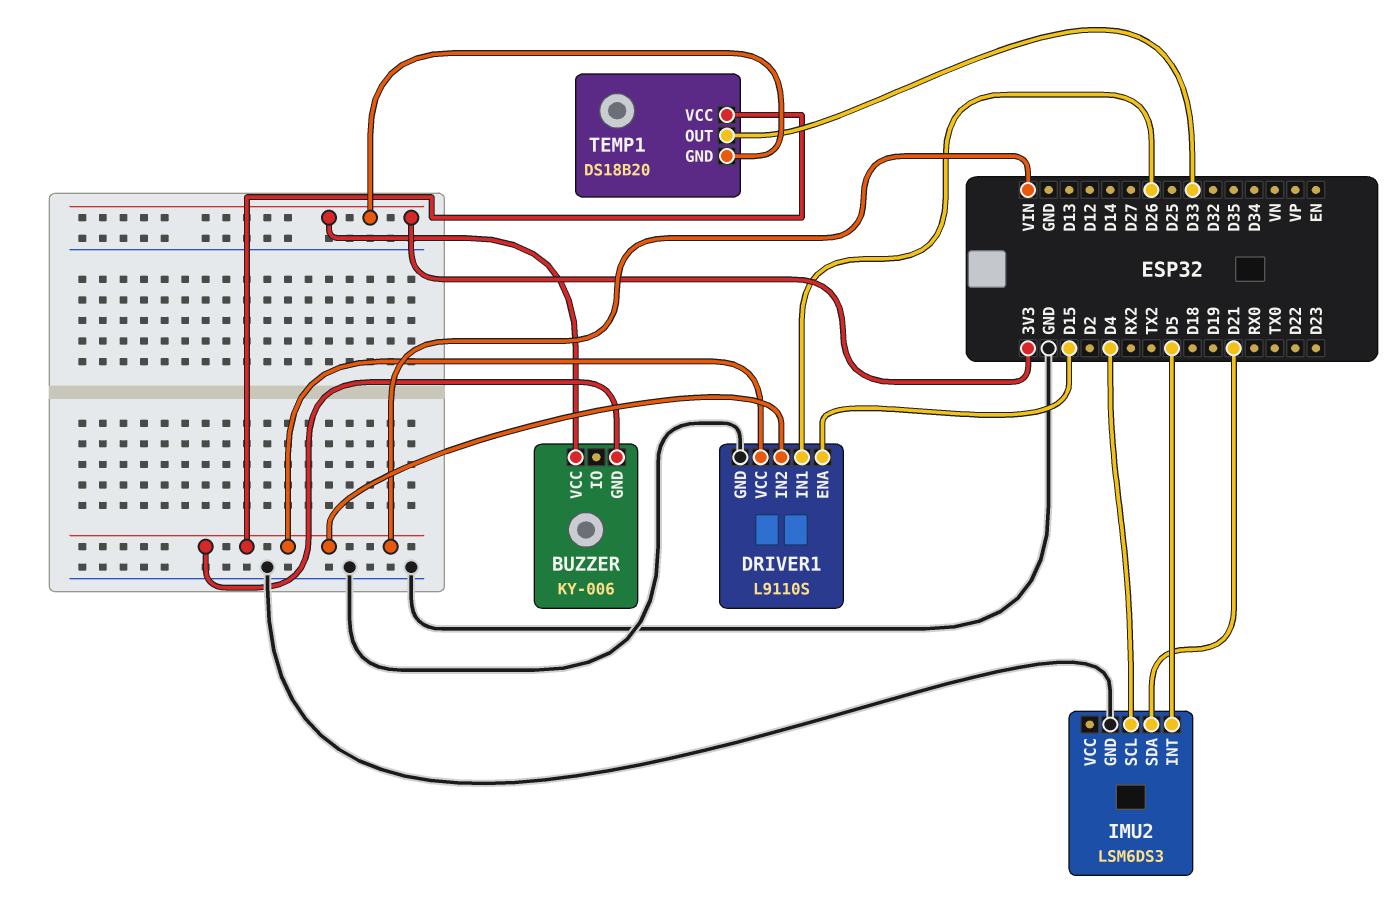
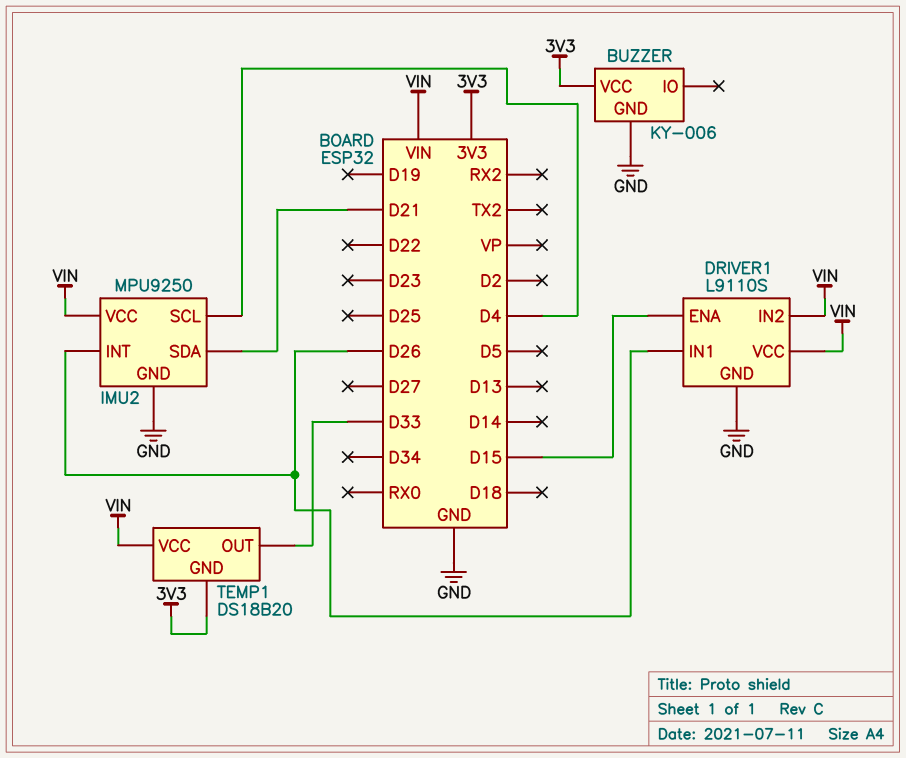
BUZZER pin GND: VIN -> GND
IMU2: LSM6DS3 -> MPU9250
IMU2 pin INT: D5 -> D26
IMU2 pin VCC: none -> VIN

